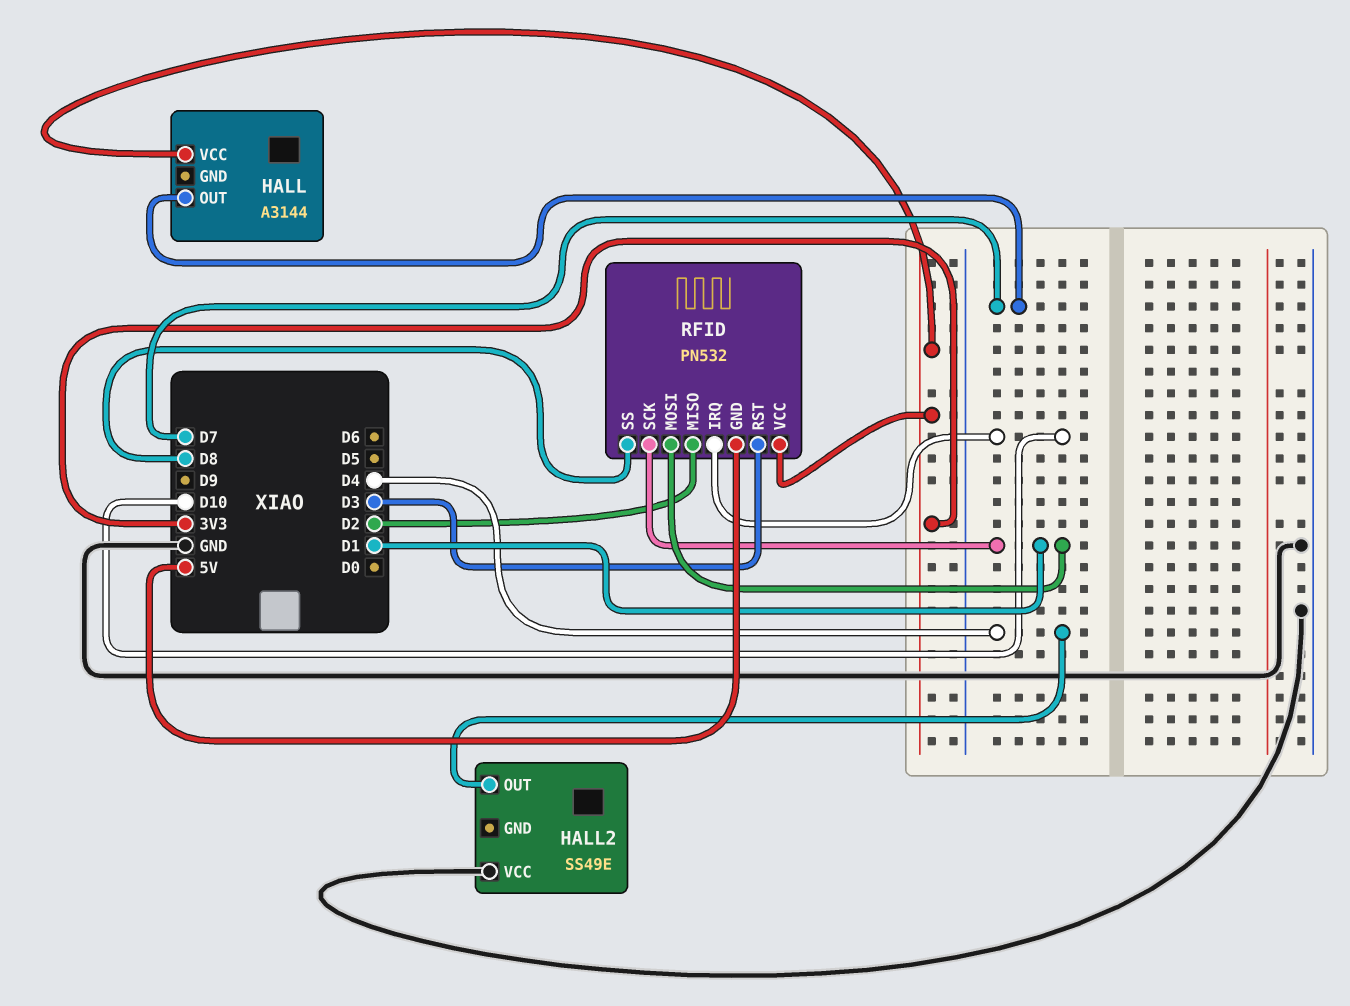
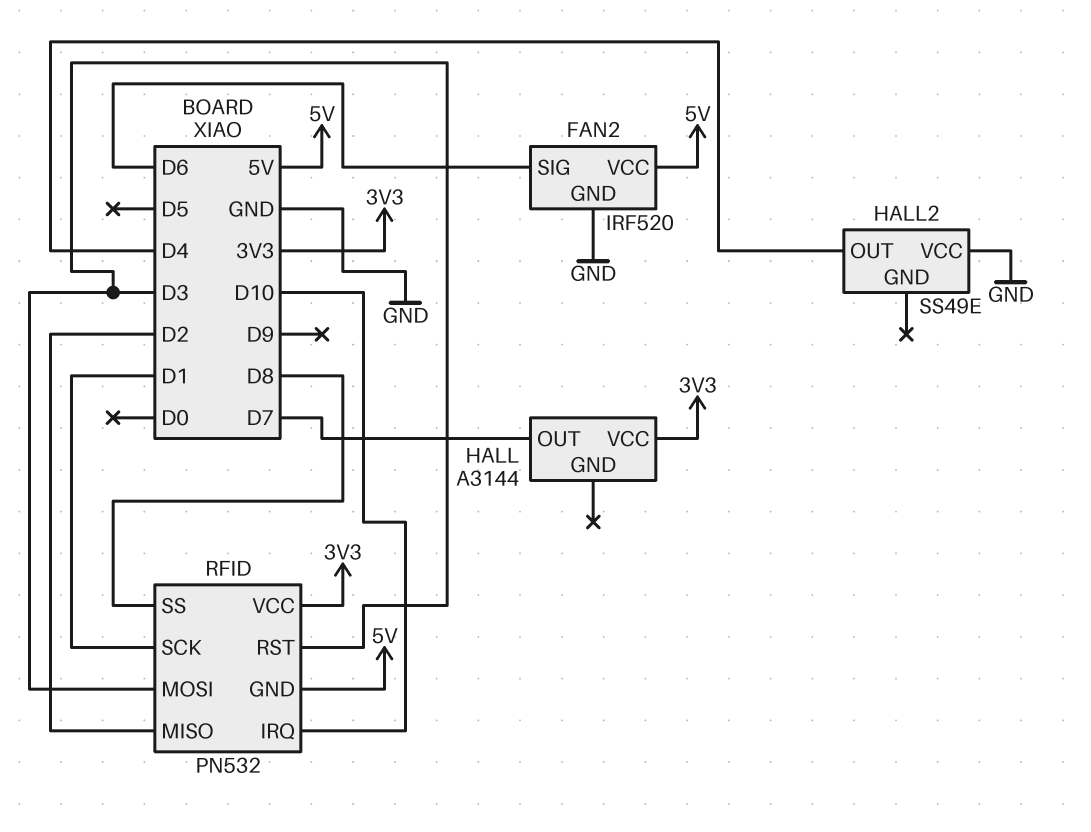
FAN2: none -> IRF520
FAN2 pin GND: none -> GND
FAN2 pin SIG: none -> D6
FAN2 pin VCC: none -> 5V
RFID pin MOSI: D1 -> D3

